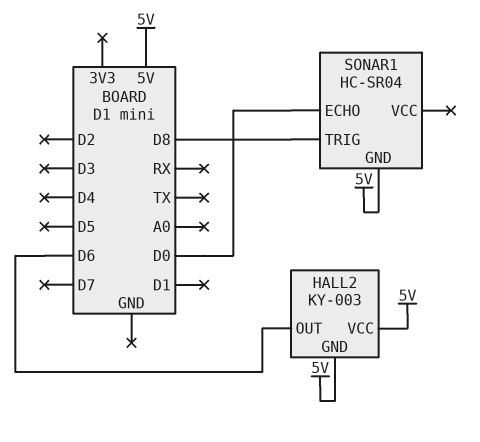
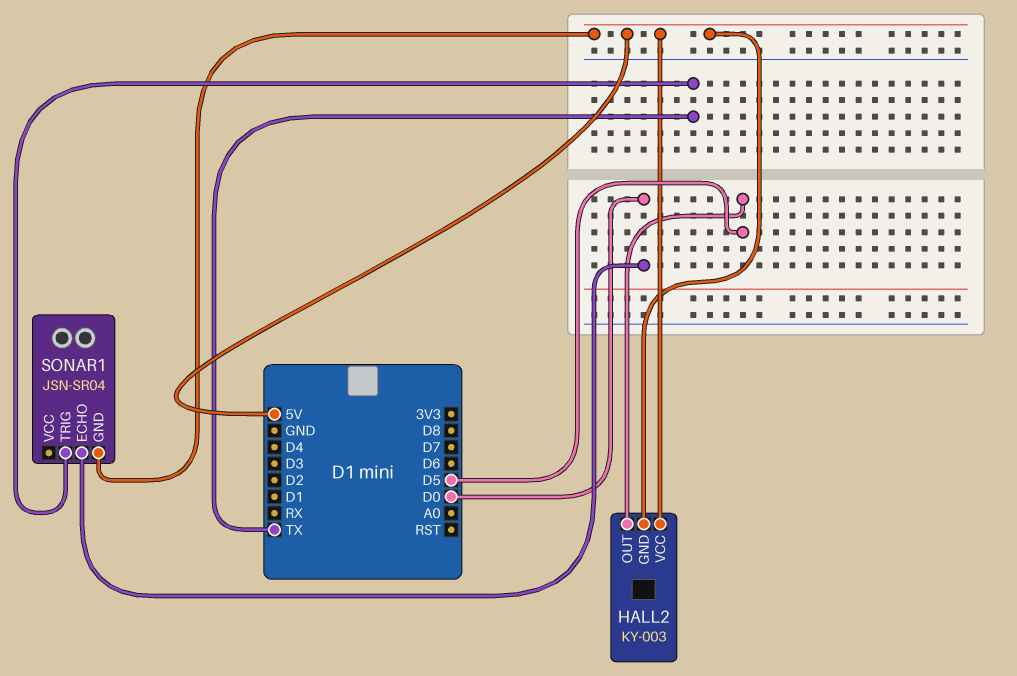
HALL2 pin OUT: D6 -> D5
SONAR1: HC-SR04 -> JSN-SR04
SONAR1 pin TRIG: D8 -> TX

